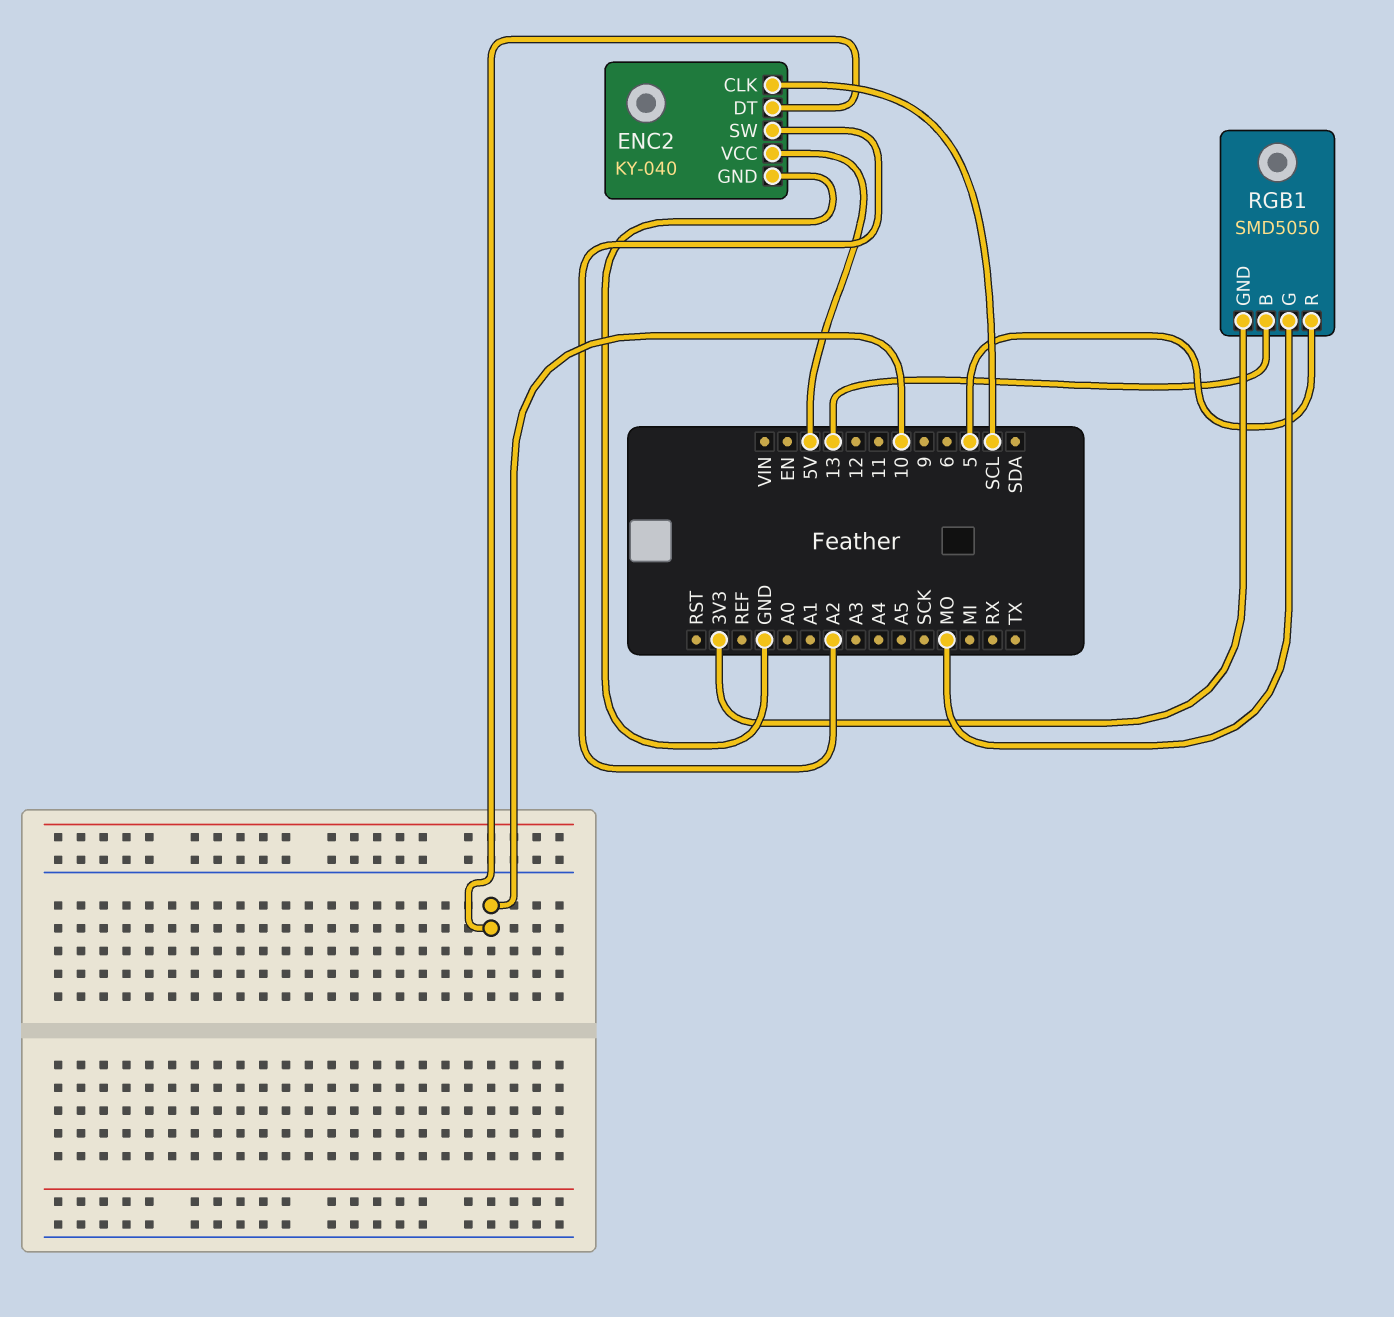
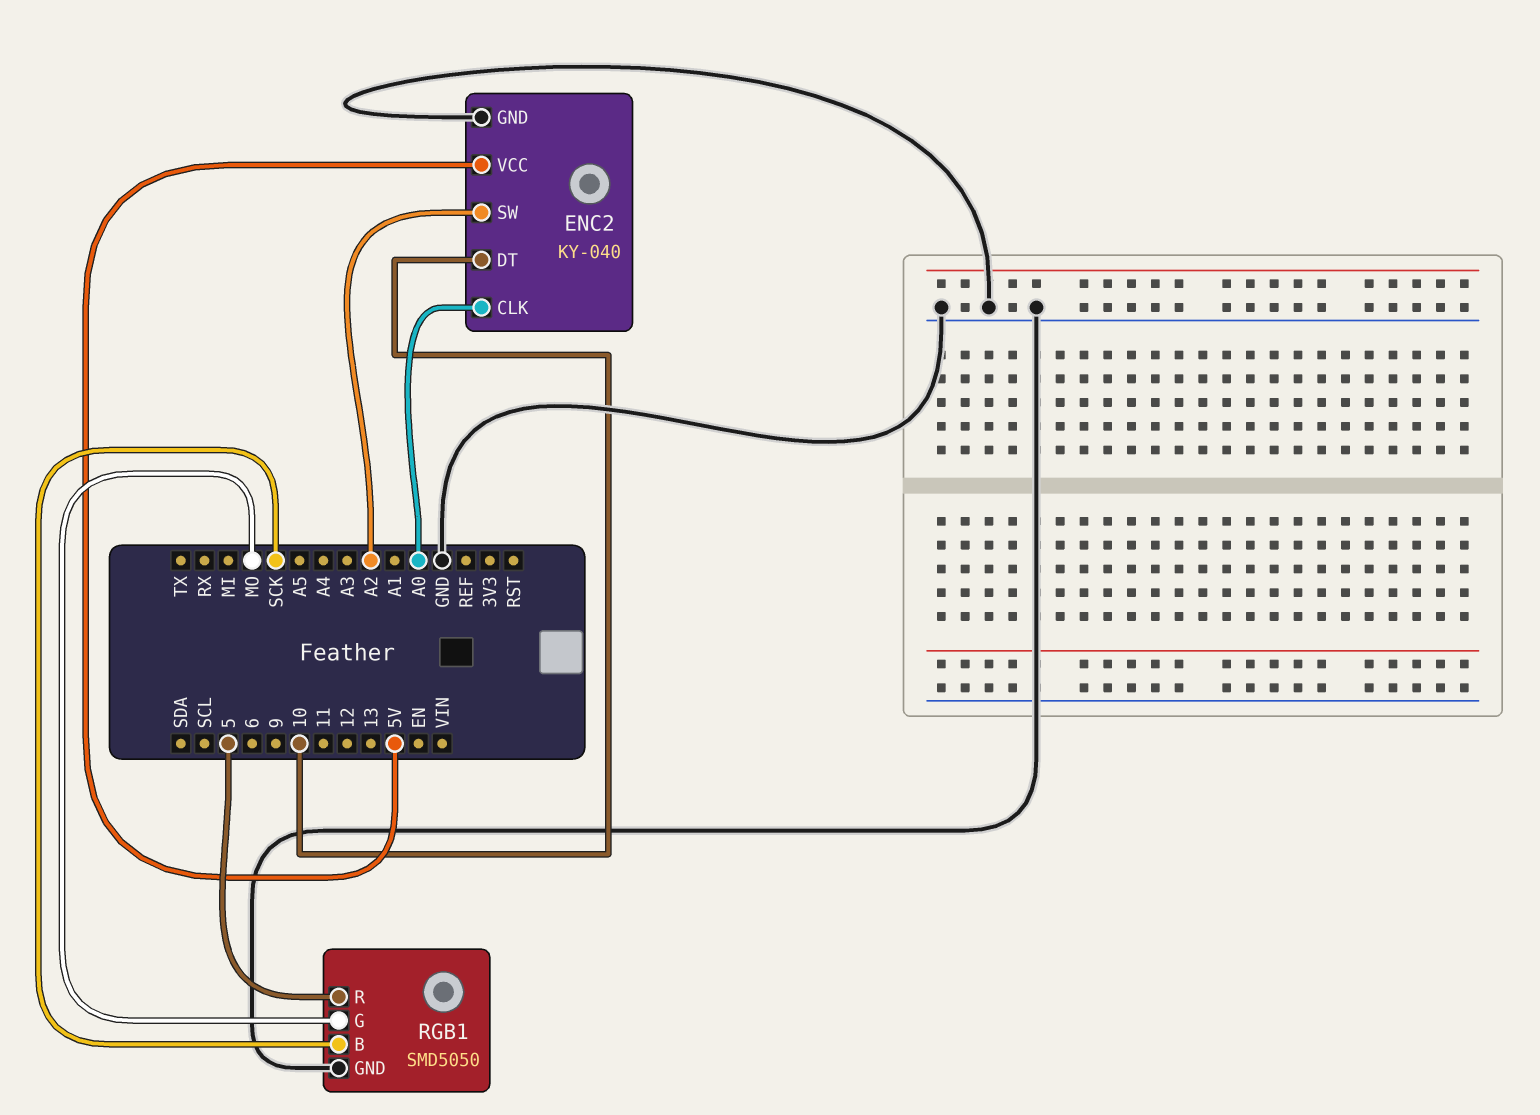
ENC2 pin CLK: SCL -> A0
RGB1 pin B: 13 -> SCK
RGB1 pin GND: 3V3 -> GND

